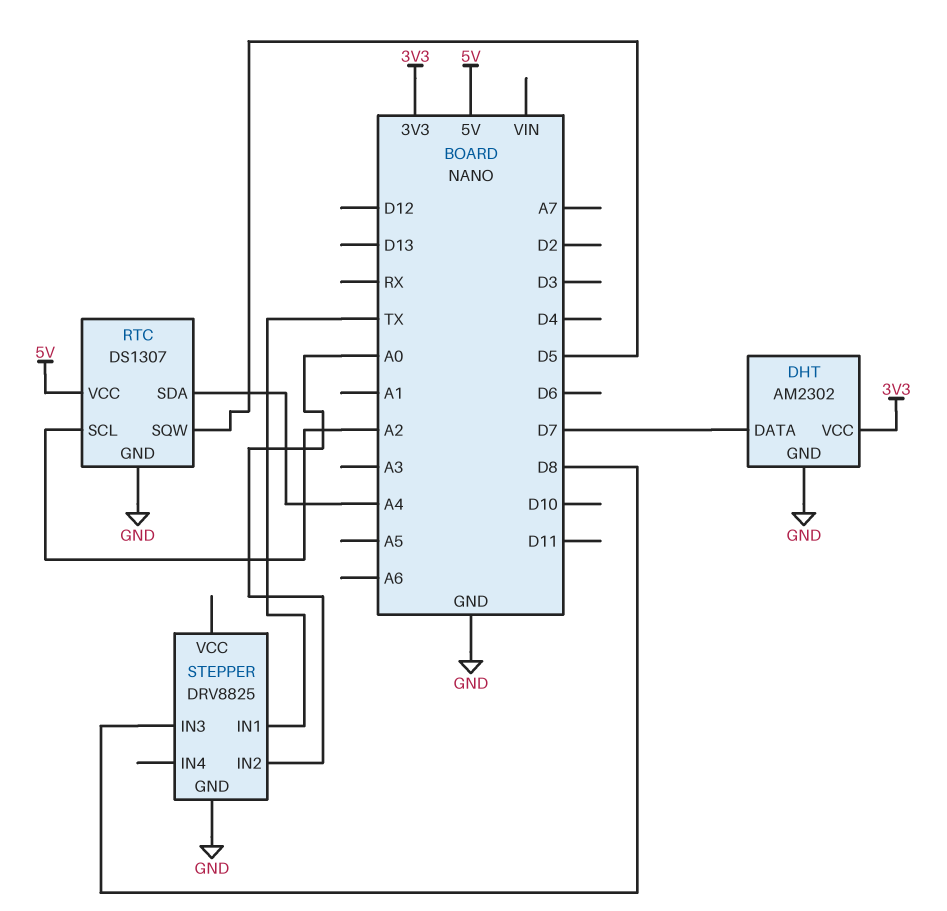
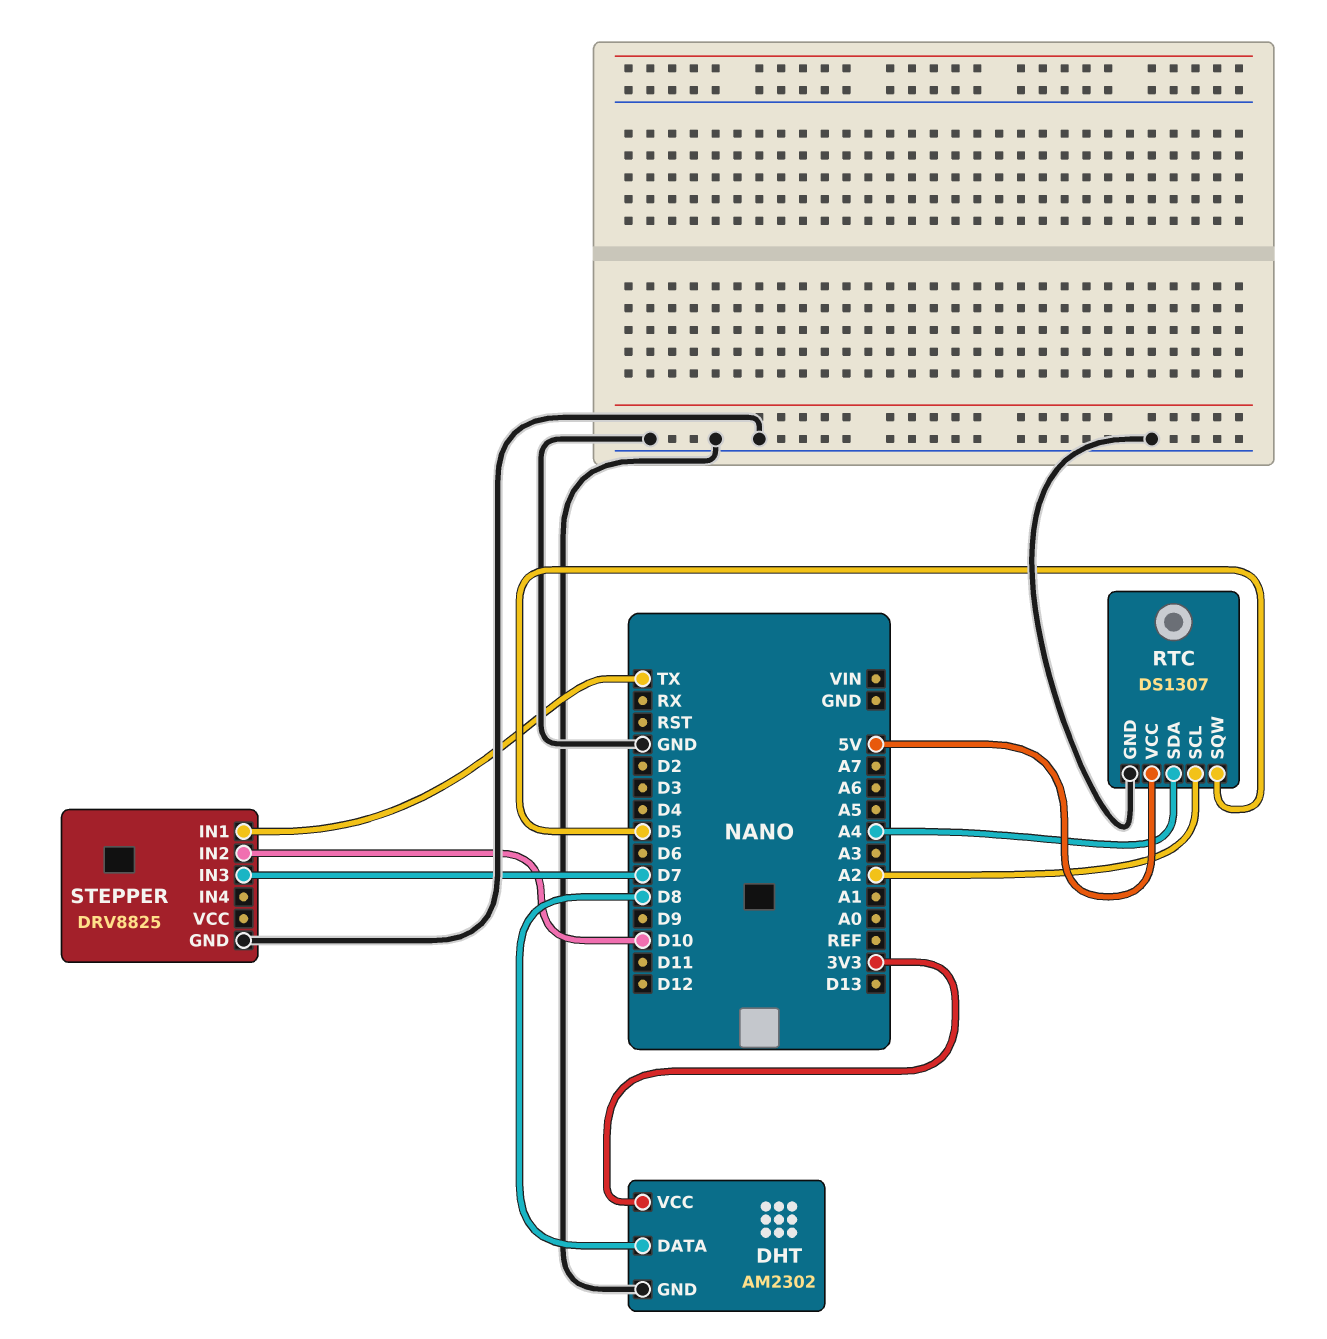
DHT pin DATA: D7 -> D8
STEPPER pin IN2: A0 -> D10
STEPPER pin IN3: D8 -> D7

